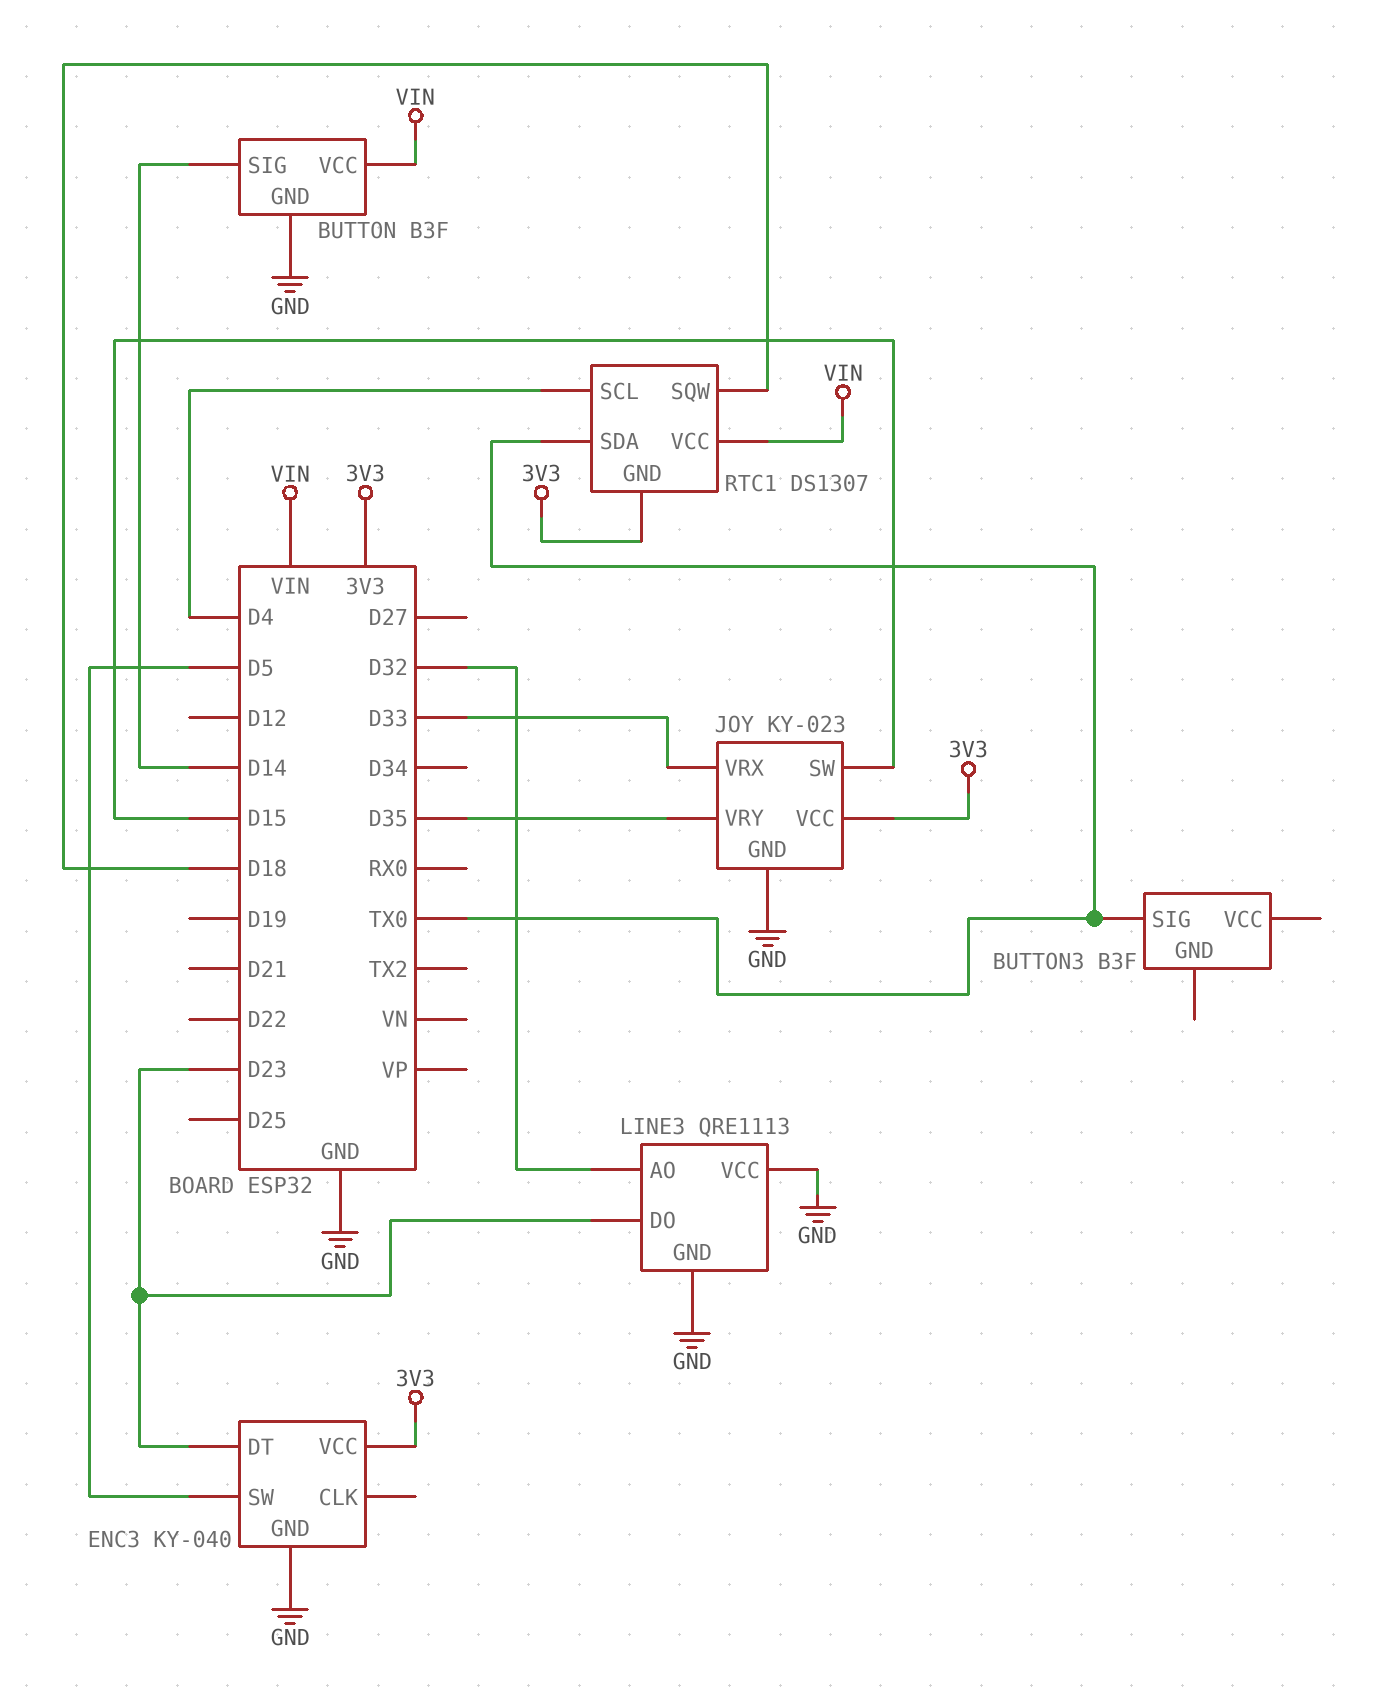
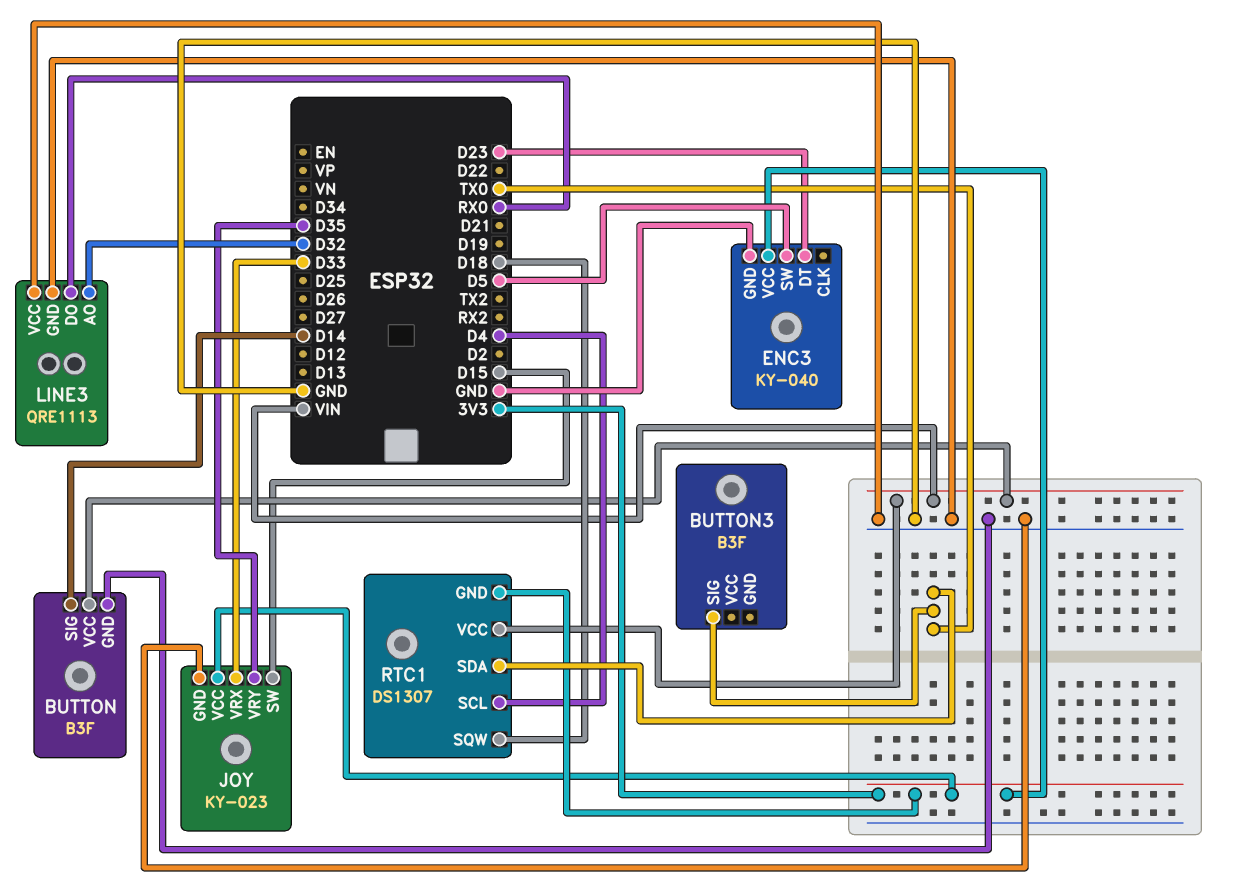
LINE3 pin DO: D23 -> RX0

